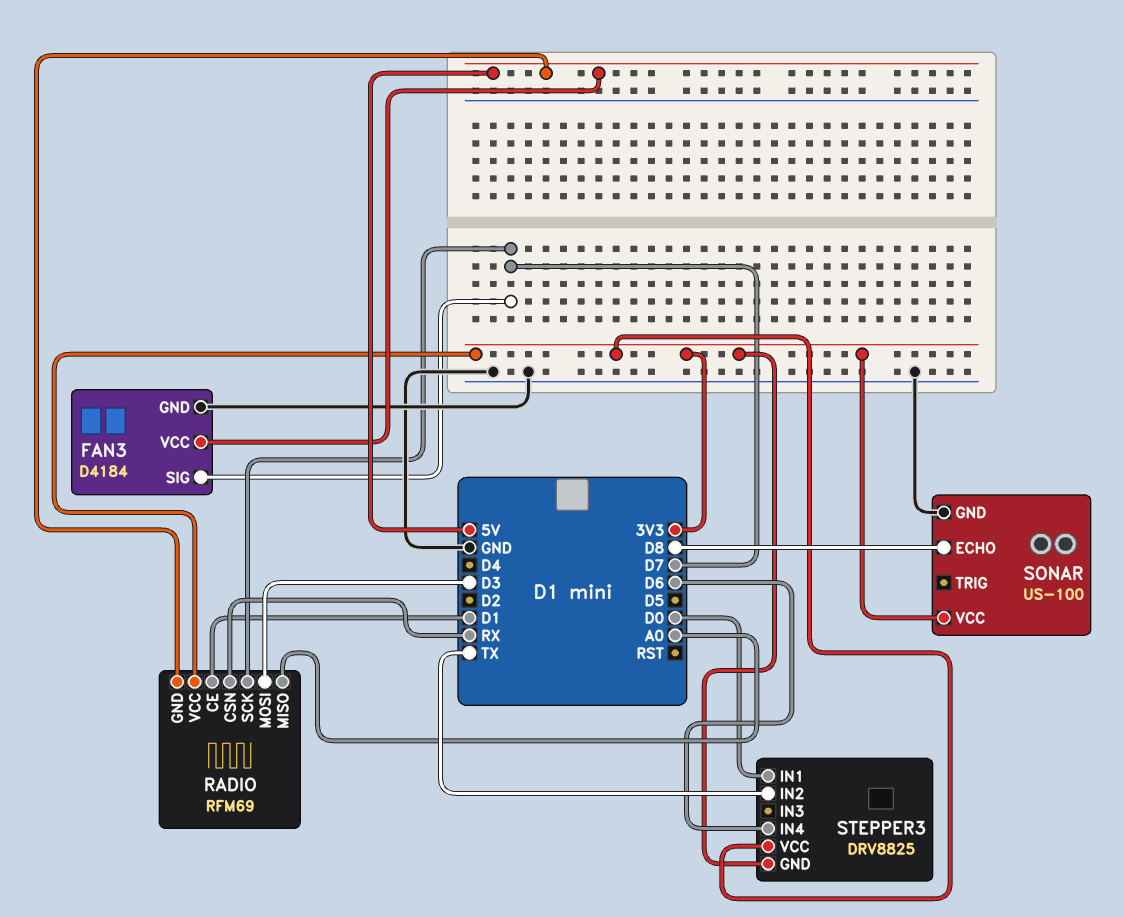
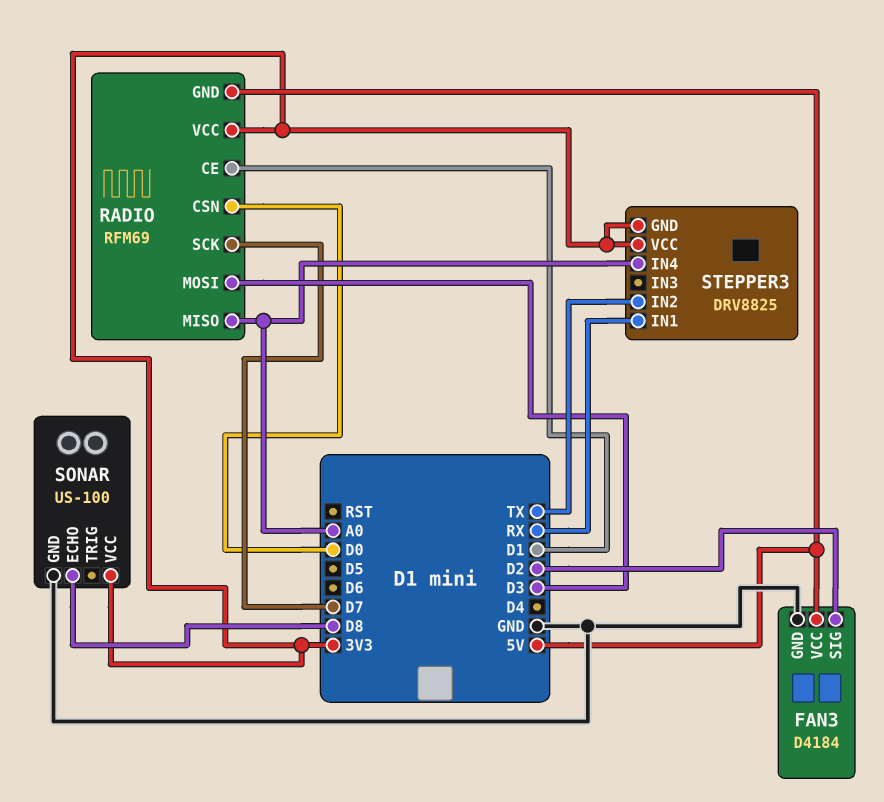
FAN3 pin SIG: D7 -> D2
RADIO pin CSN: RX -> D0
STEPPER3 pin IN1: D0 -> RX
STEPPER3 pin IN4: D6 -> A0

